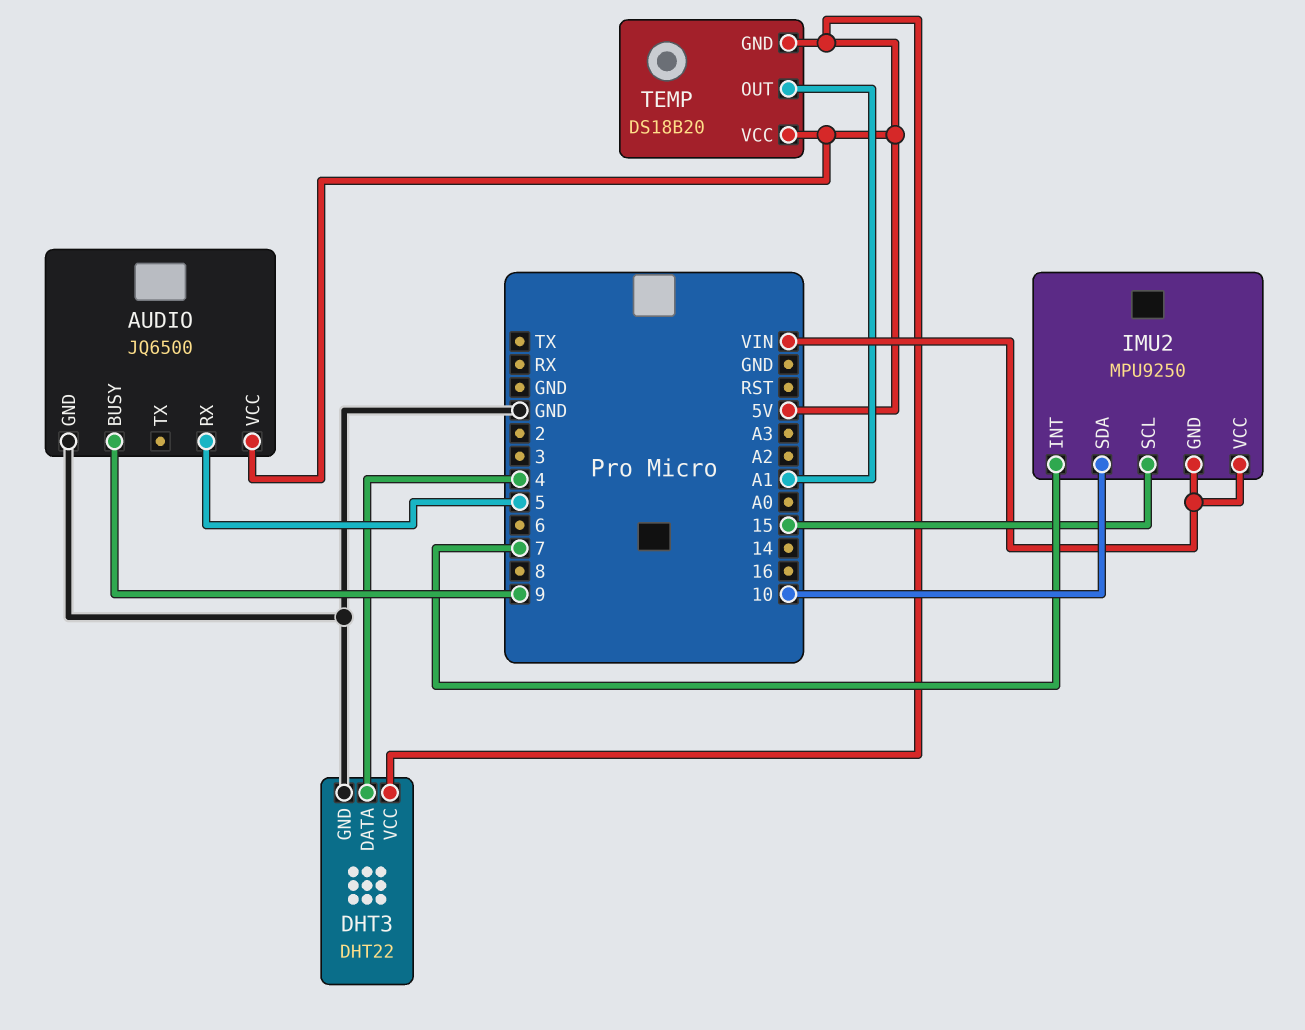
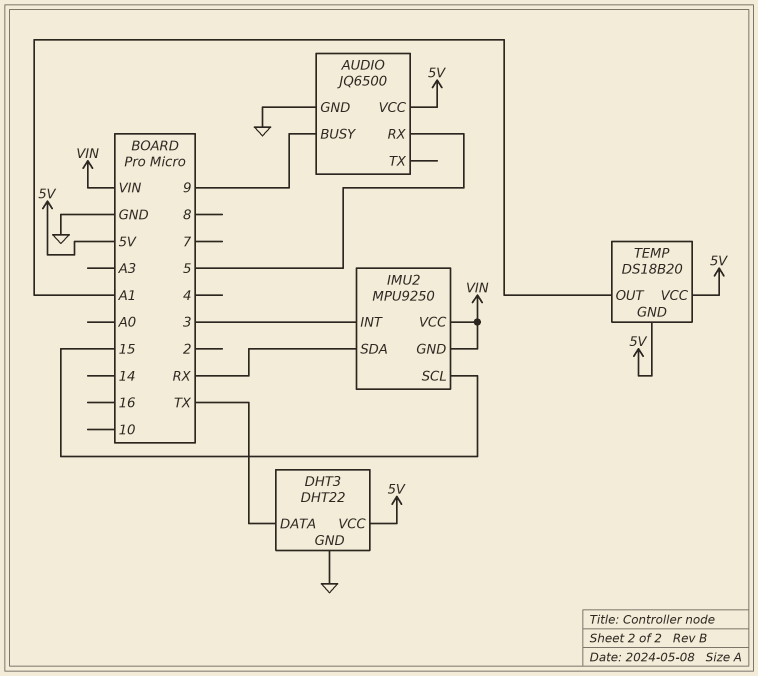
DHT3 pin DATA: 4 -> TX
IMU2 pin INT: 7 -> 3
IMU2 pin SDA: 10 -> RX

